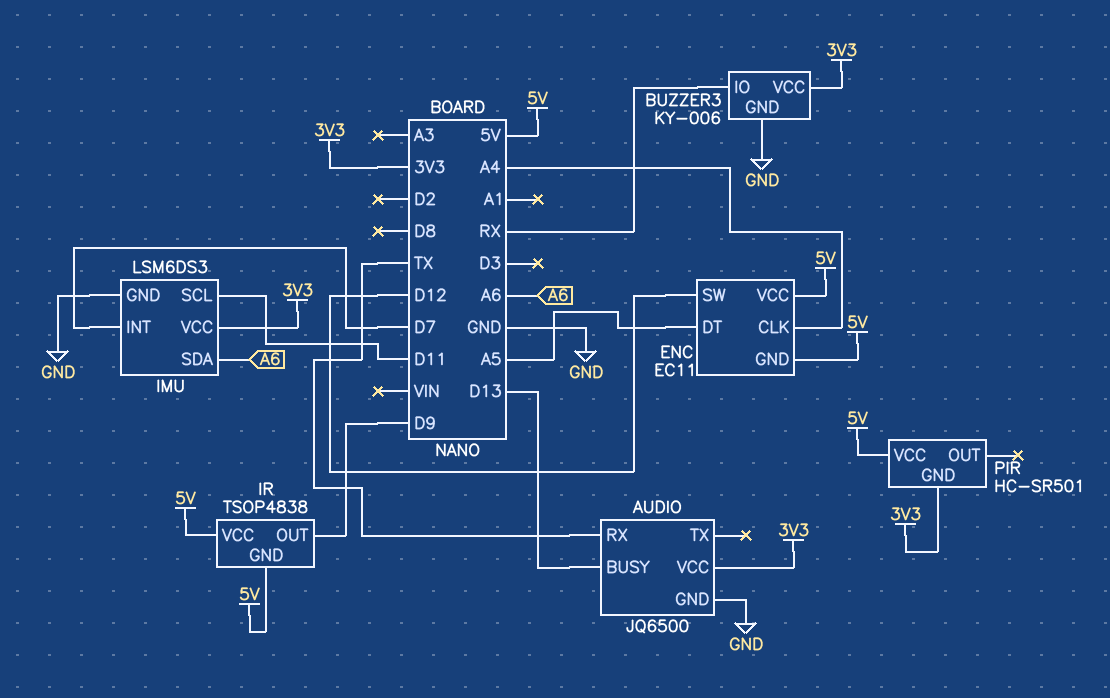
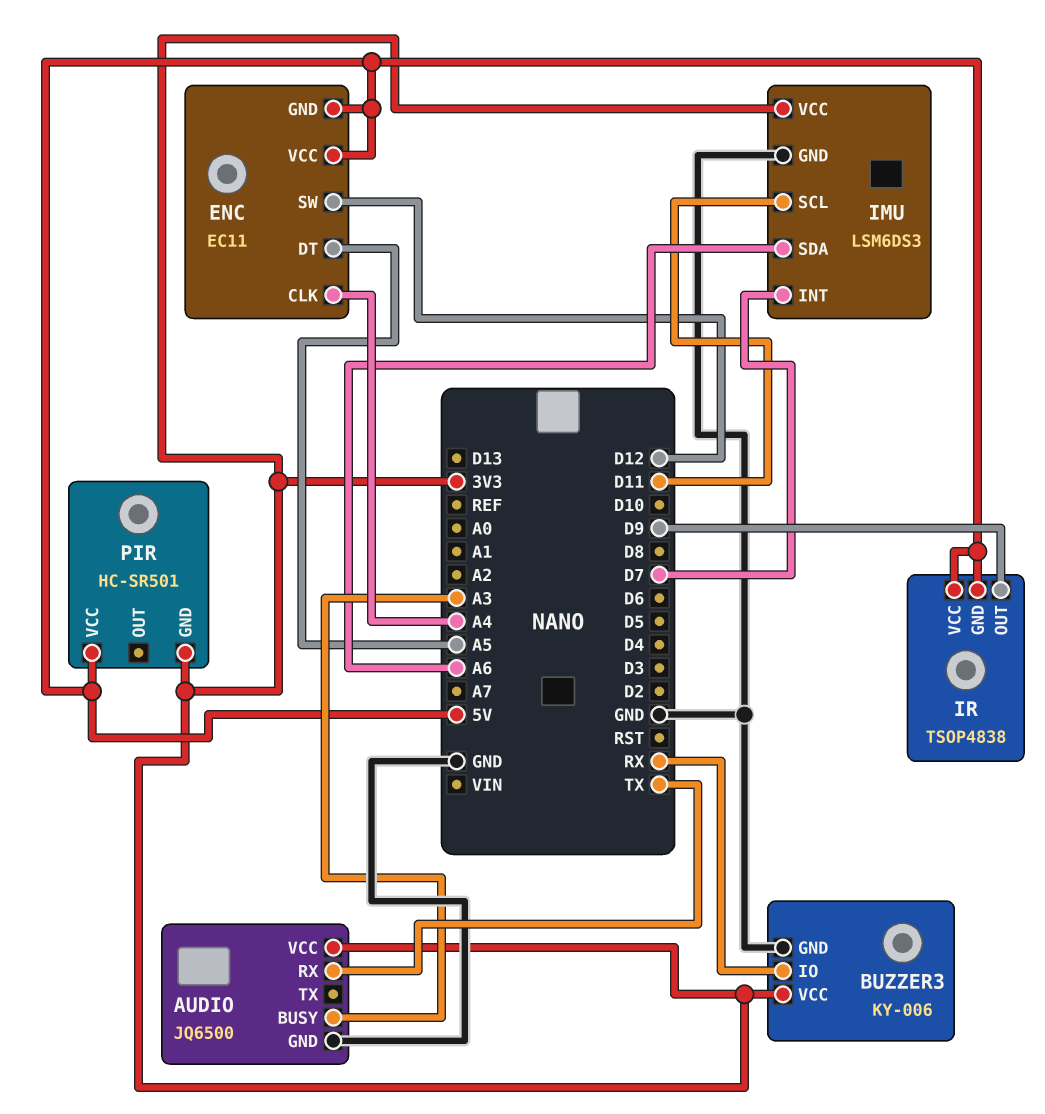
AUDIO pin BUSY: D13 -> A3

